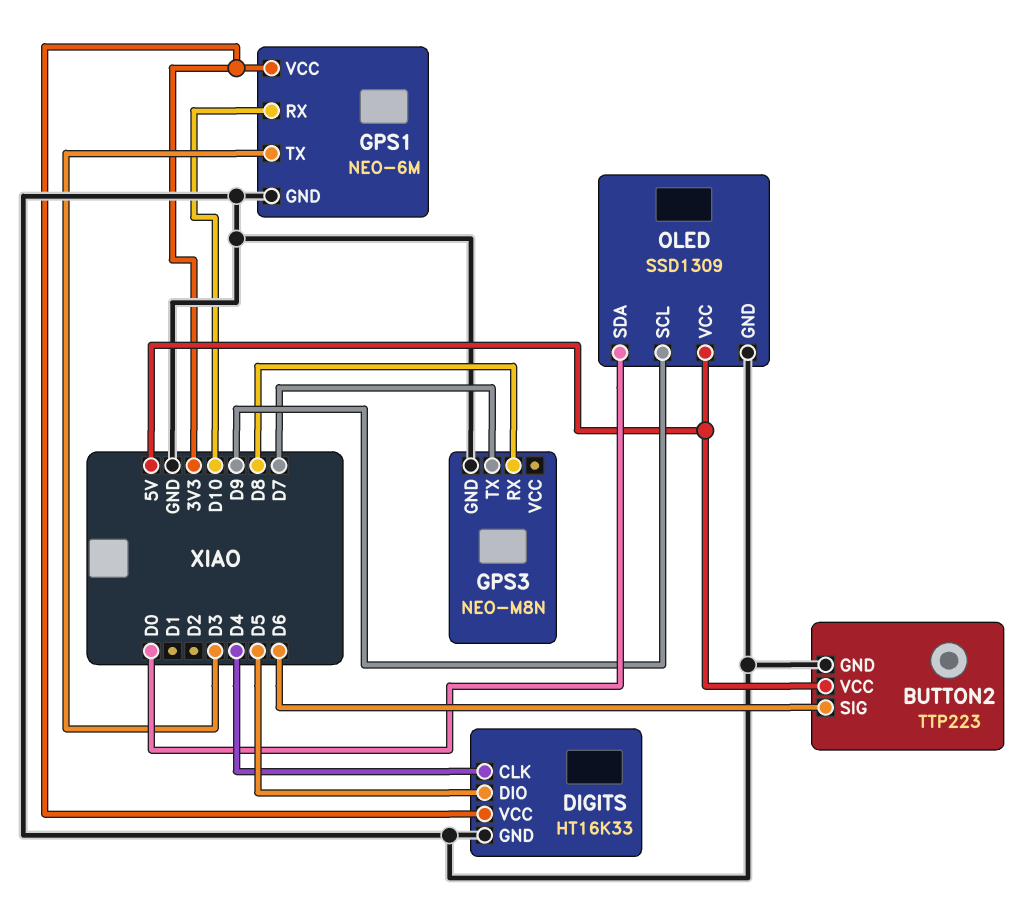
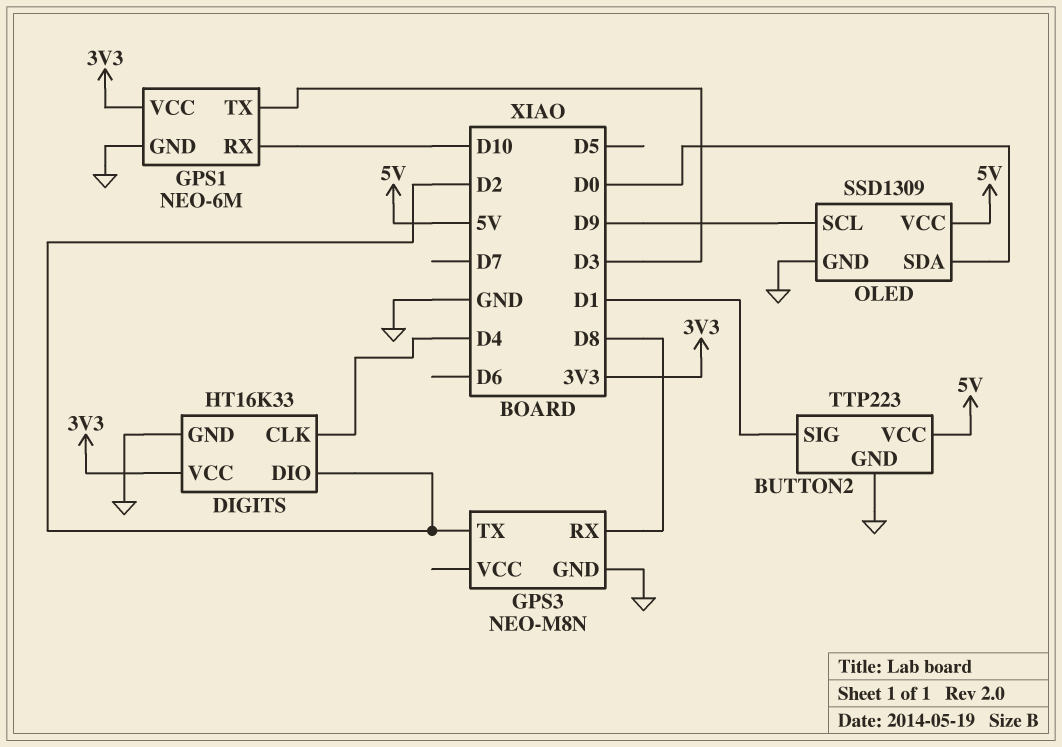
BUTTON2 pin SIG: D6 -> D1
DIGITS pin DIO: D5 -> D2
GPS3 pin TX: D7 -> D2

